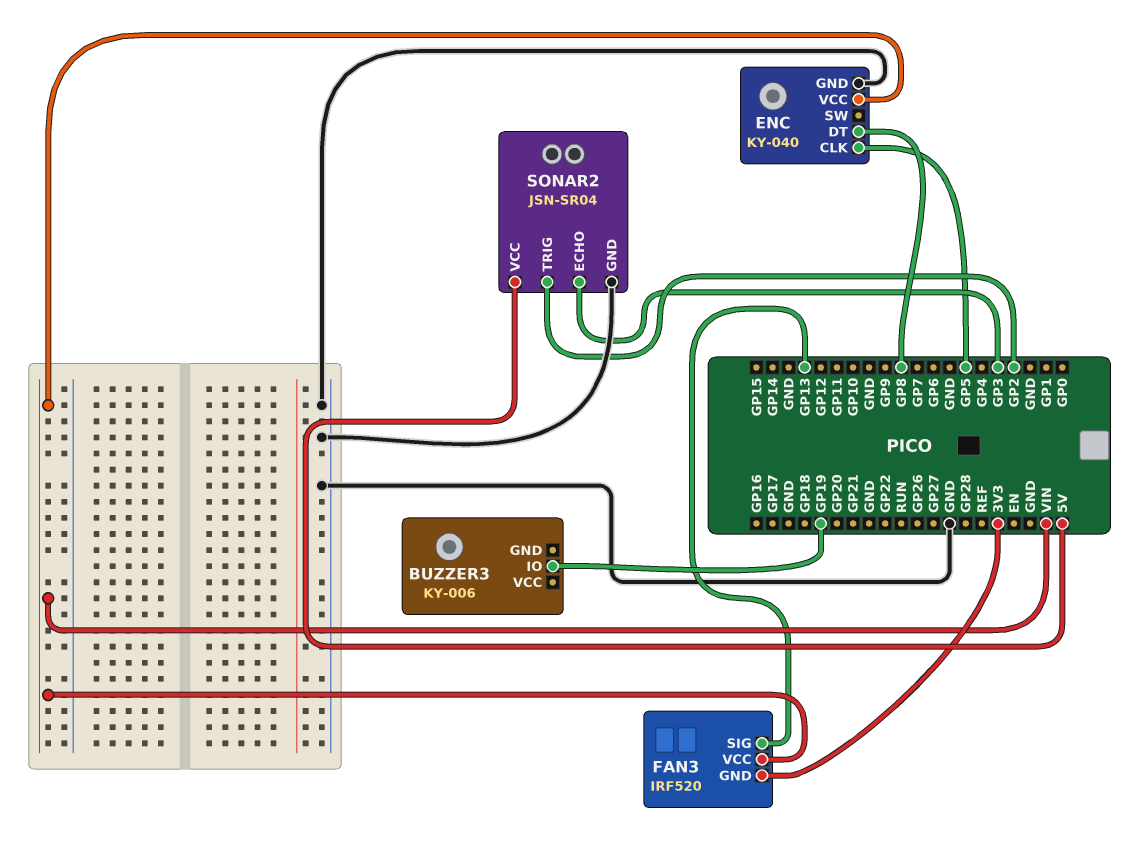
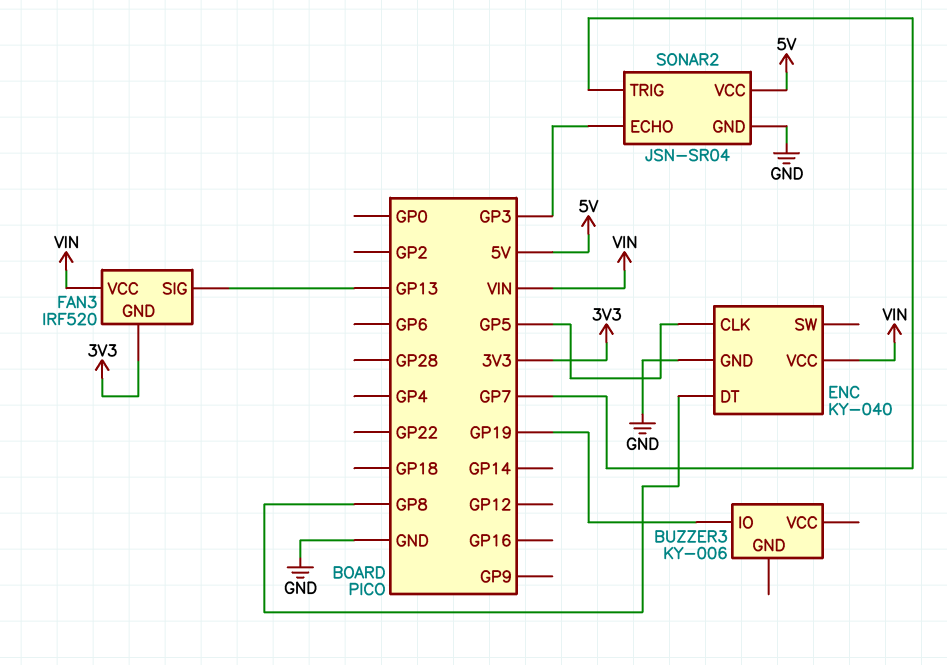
SONAR2 pin TRIG: GP2 -> GP7

